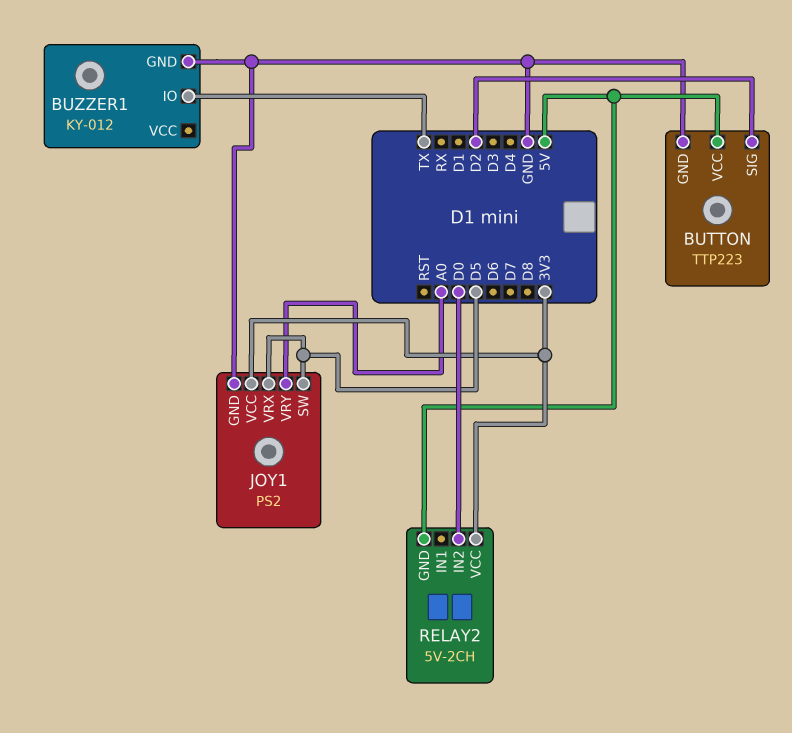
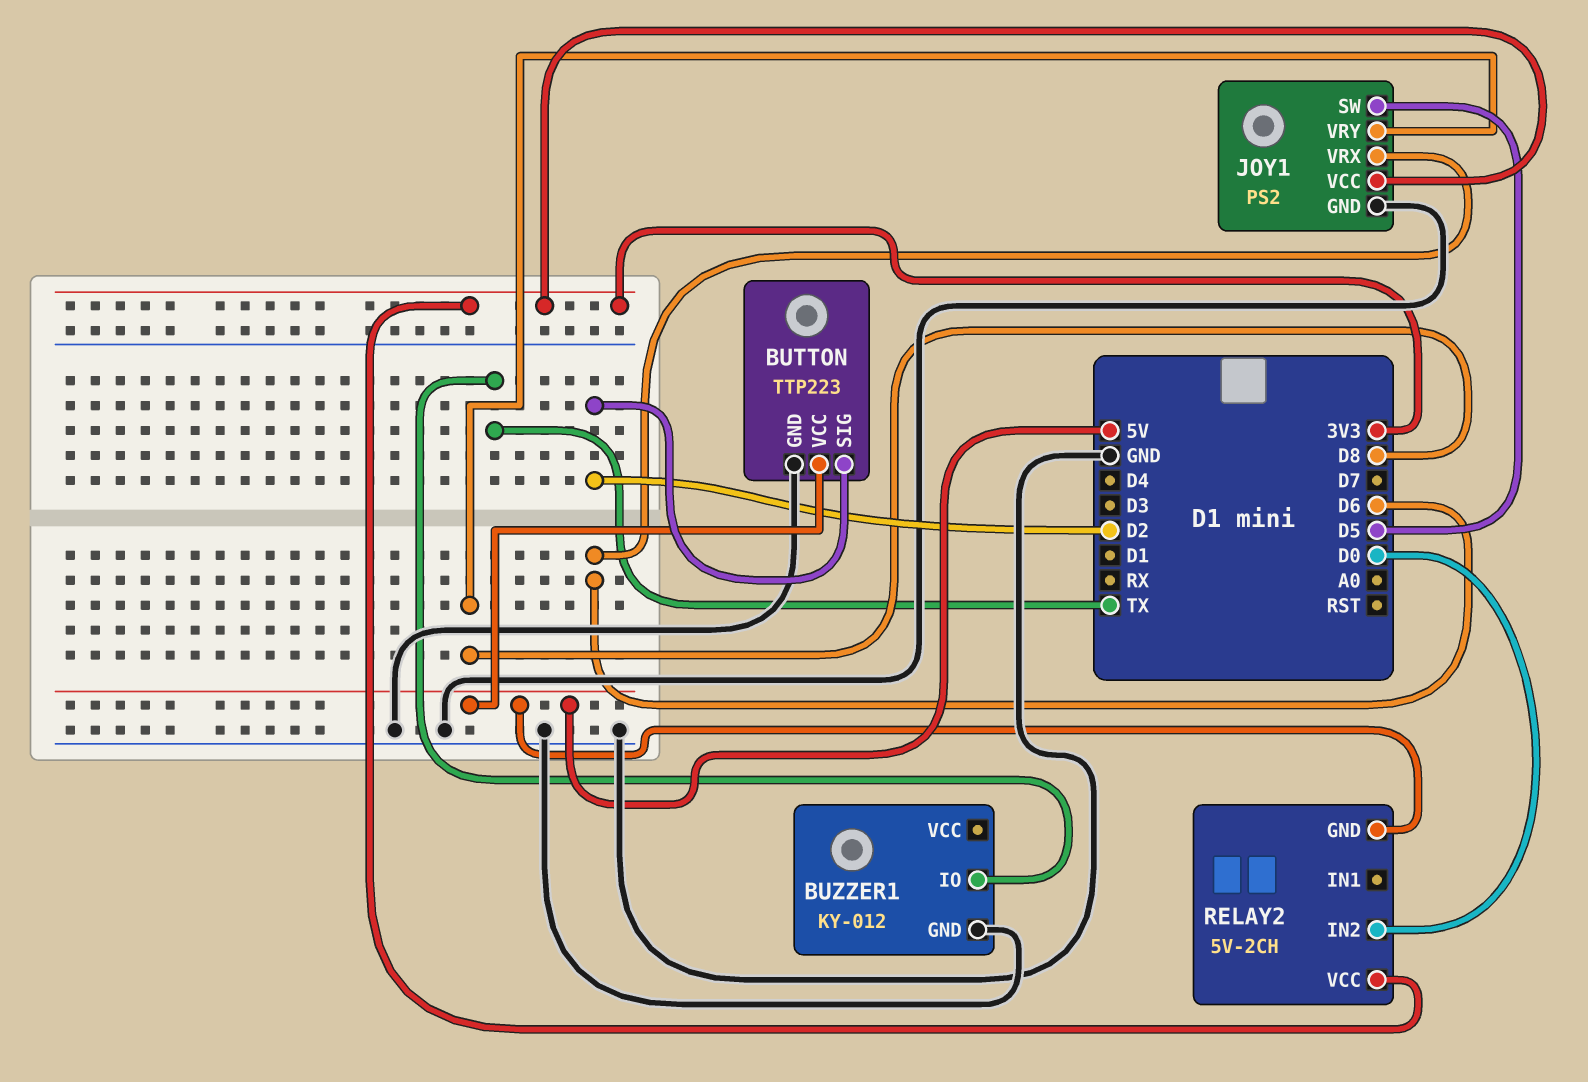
JOY1 pin VRX: D5 -> D6
JOY1 pin VRY: A0 -> D8

